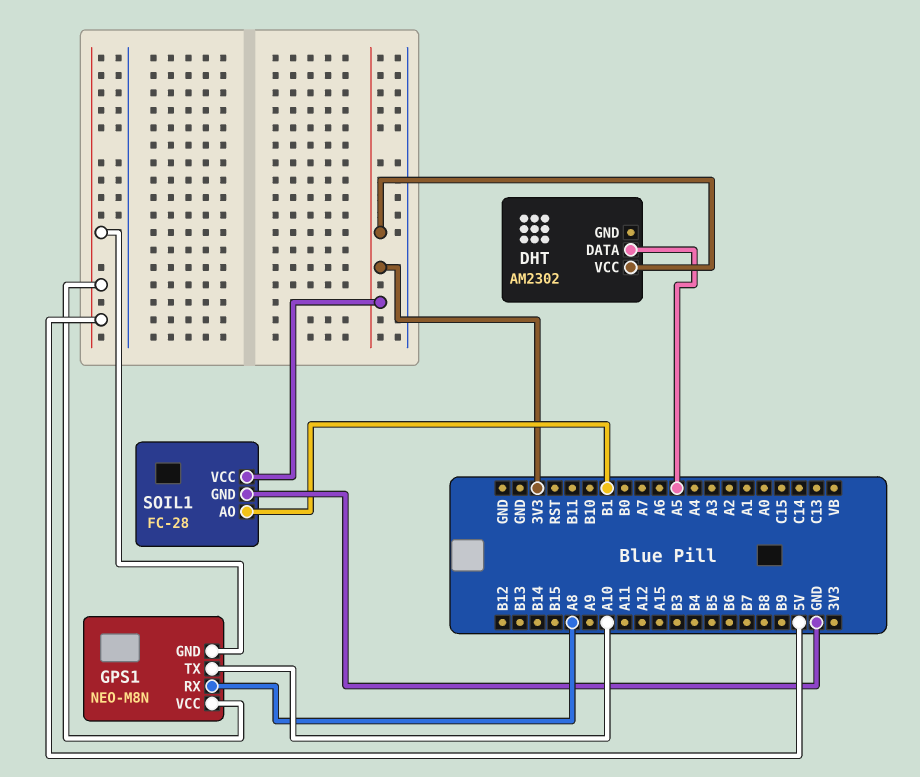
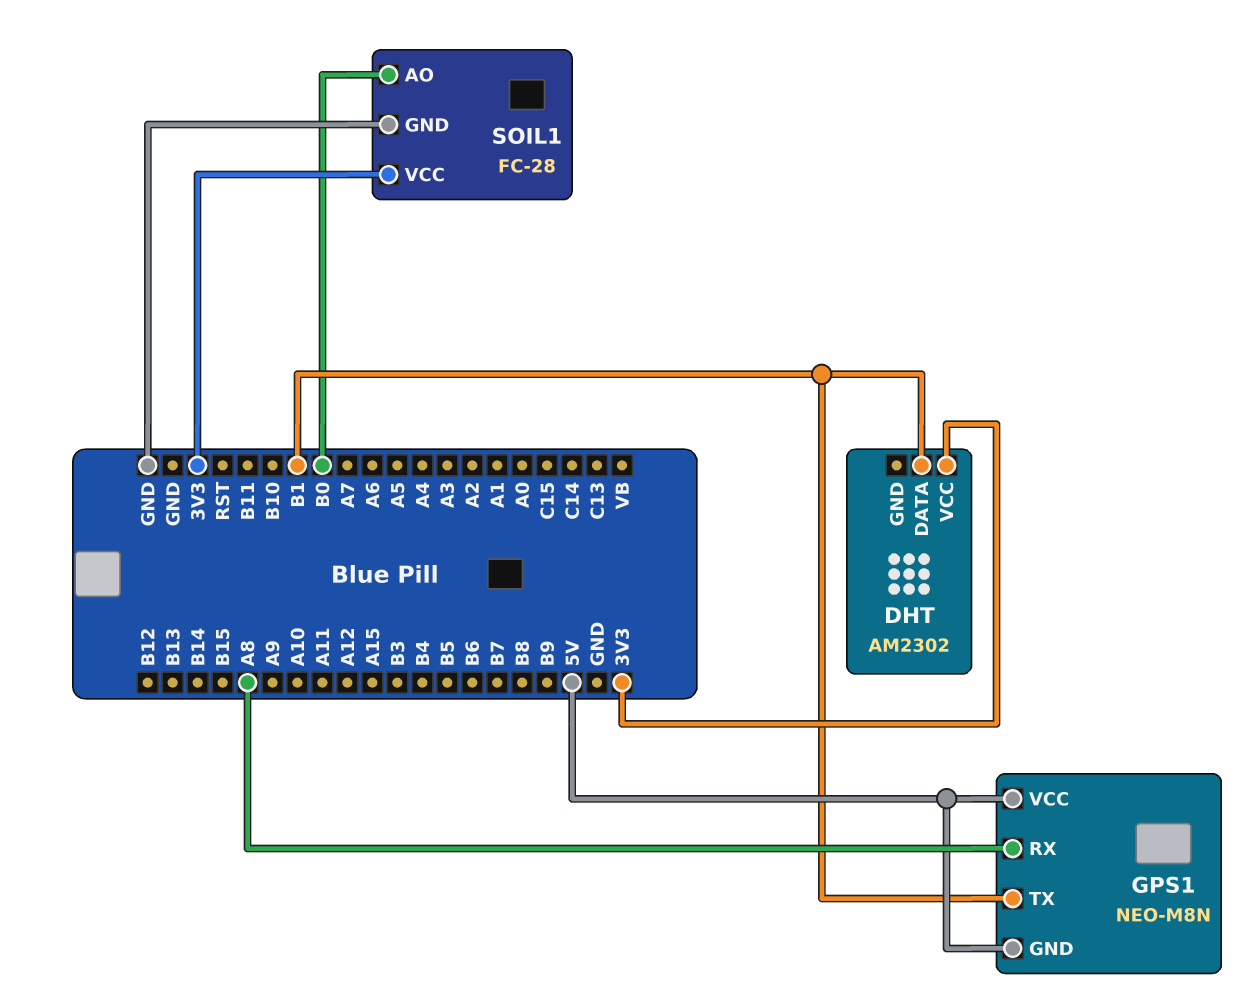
DHT pin DATA: A5 -> B1
GPS1 pin TX: A10 -> B1
SOIL1 pin AO: B1 -> B0

